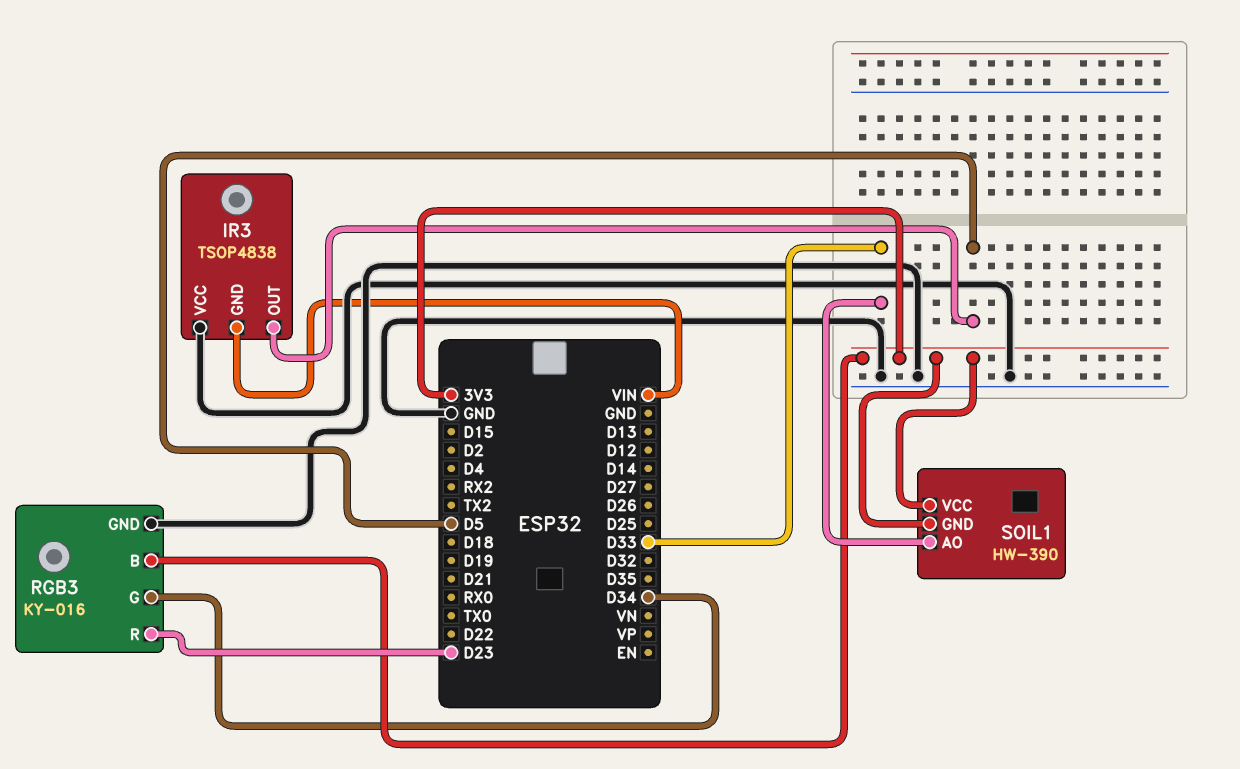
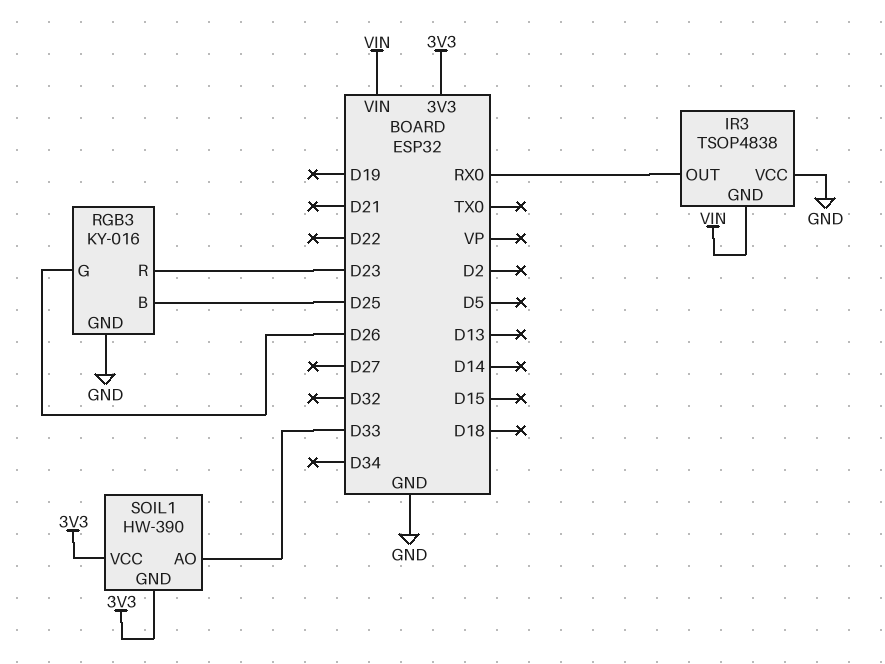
IR3 pin OUT: D5 -> RX0
RGB3 pin B: 3V3 -> D25
RGB3 pin G: D34 -> D26

